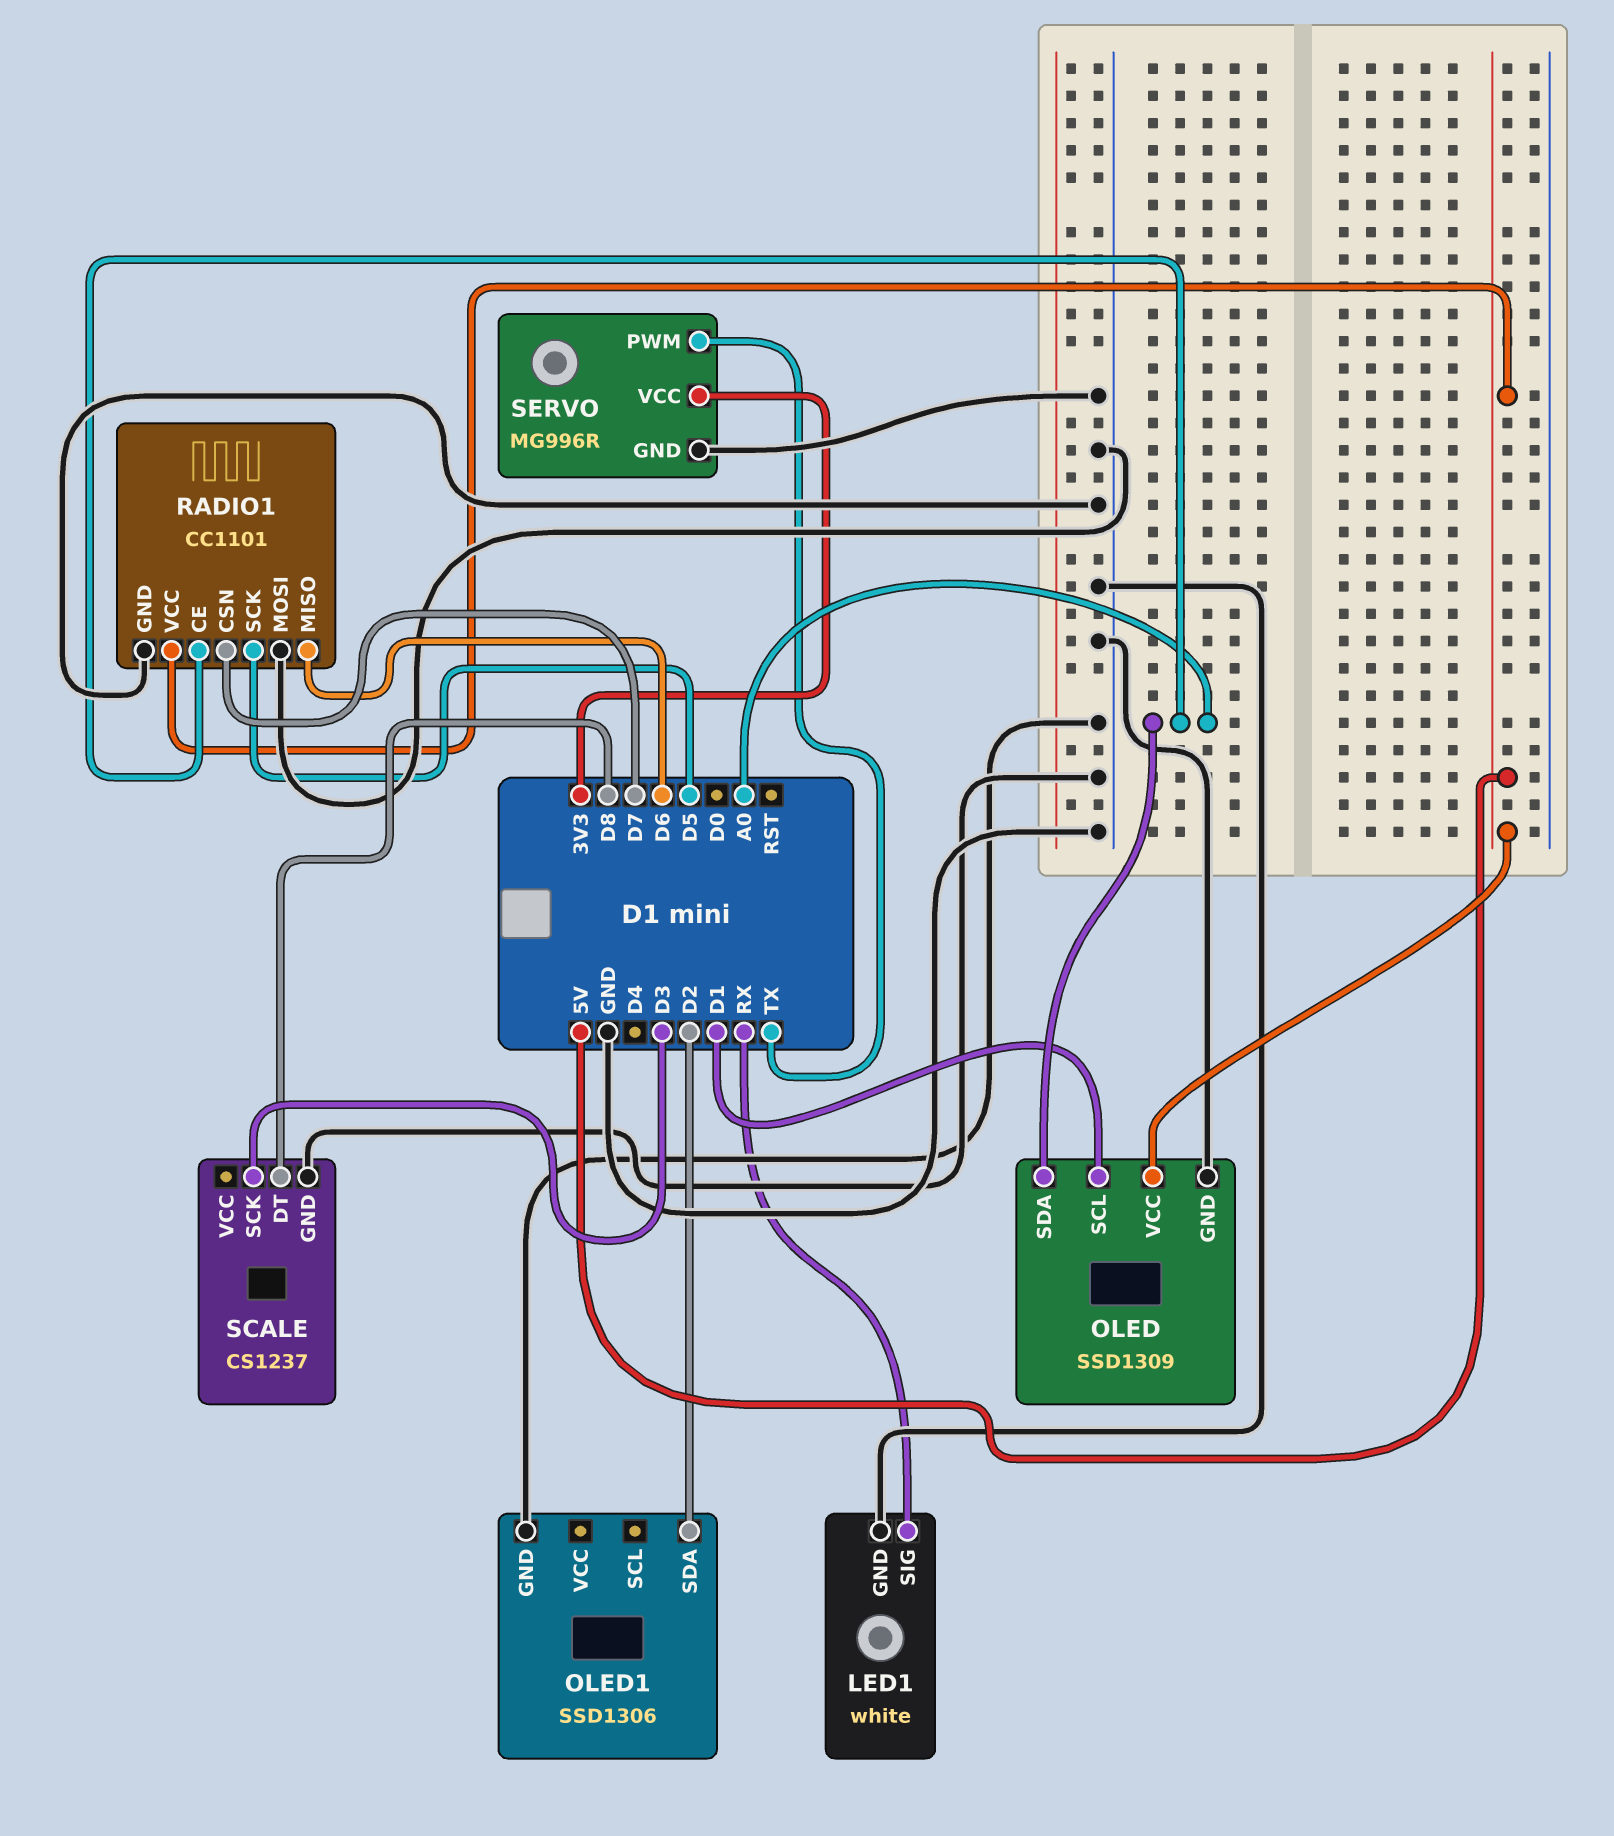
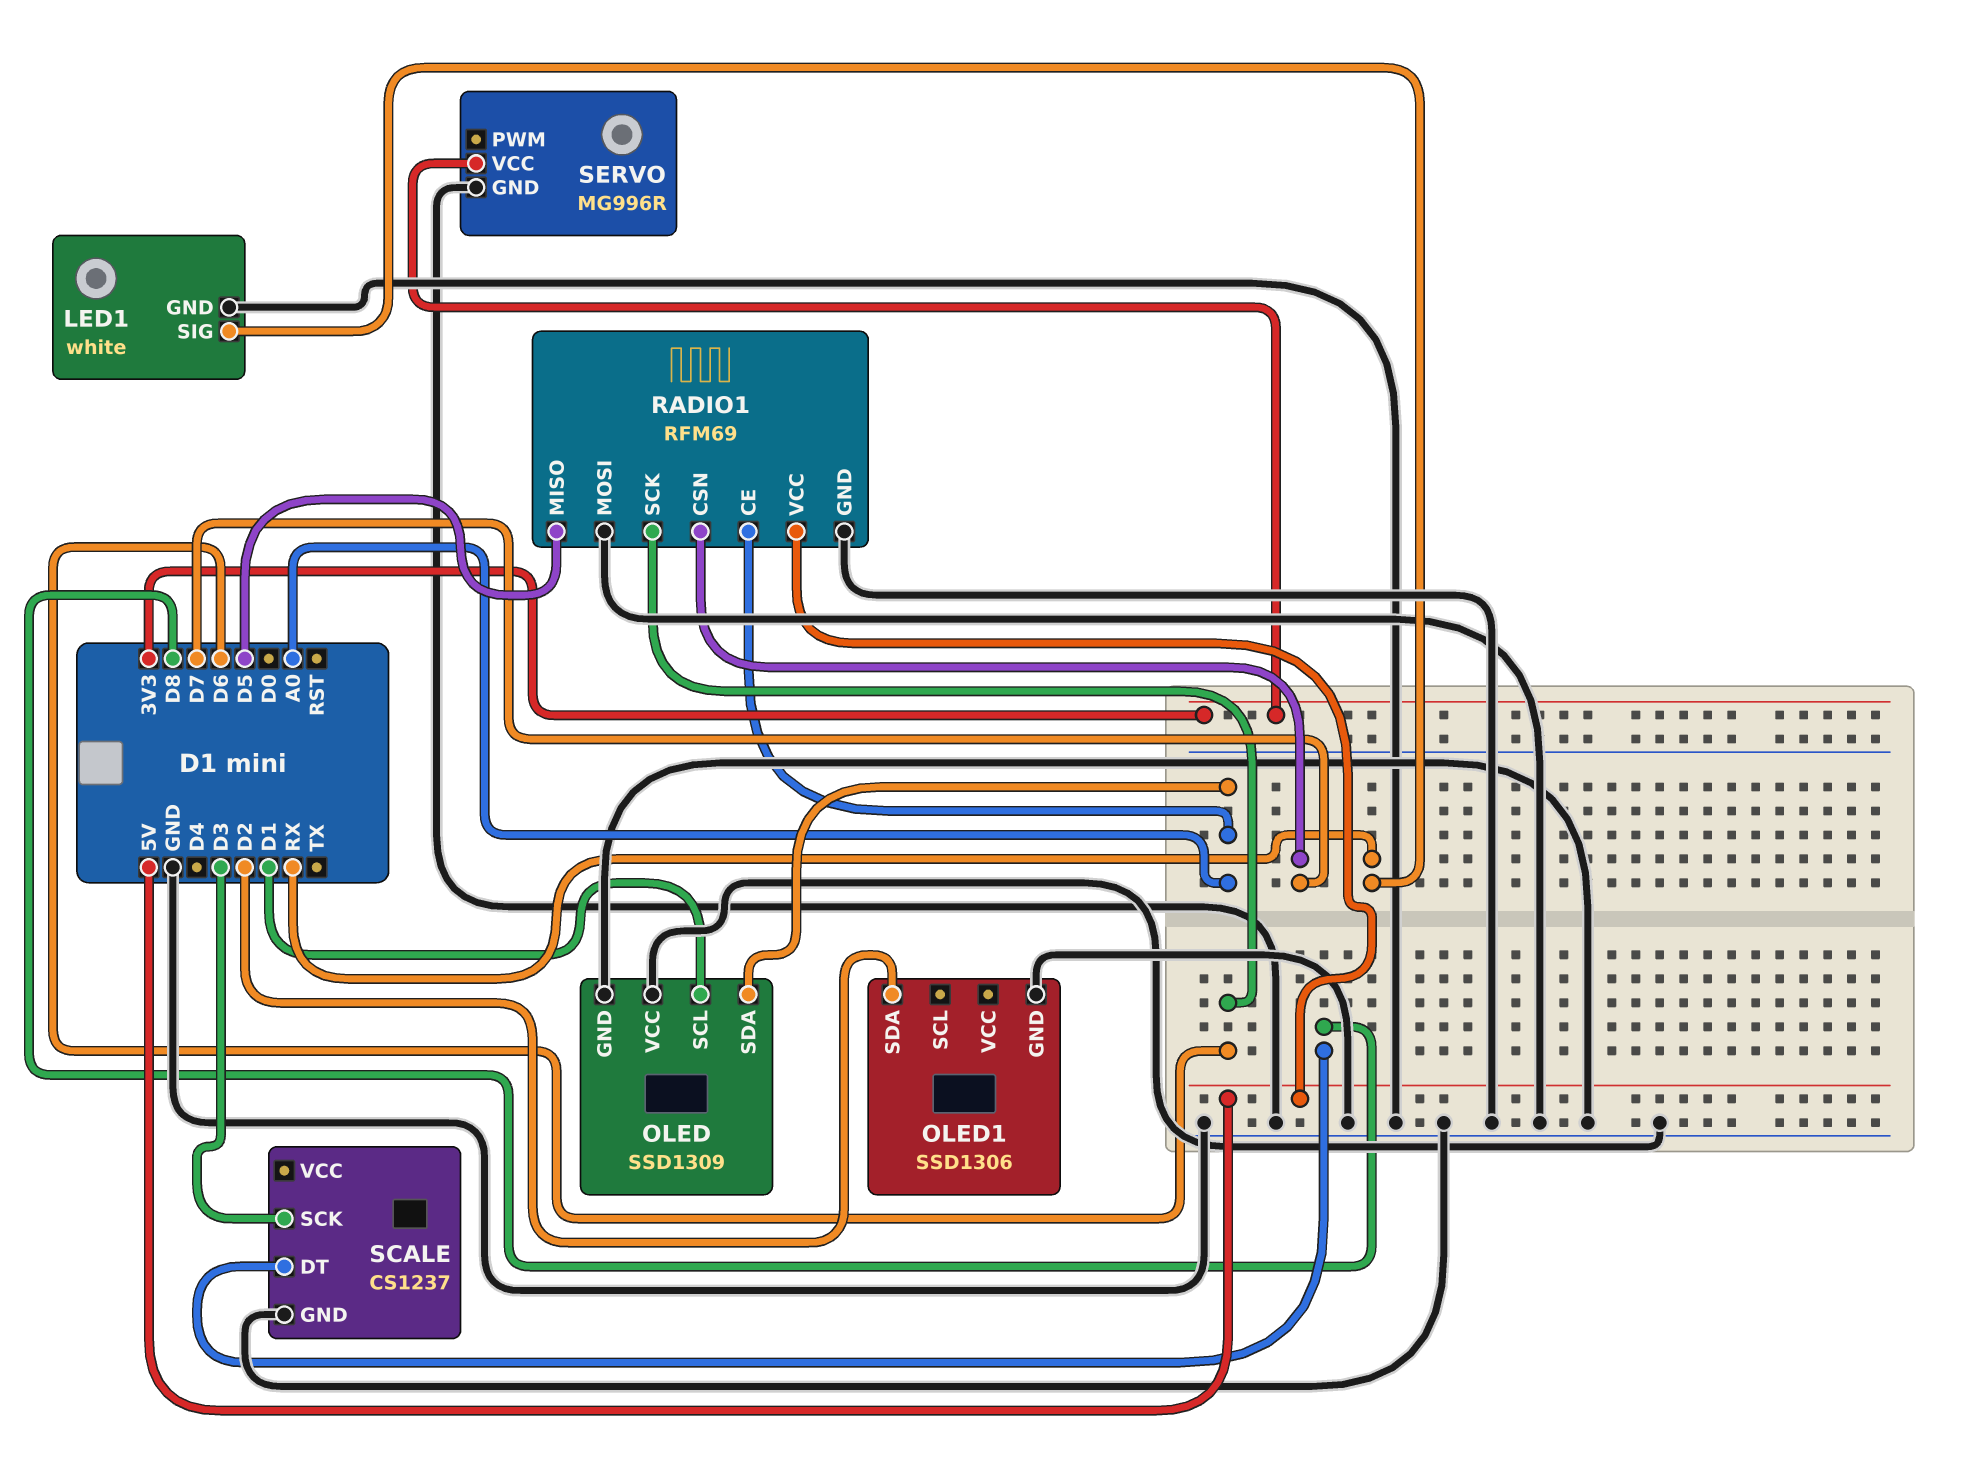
OLED pin VCC: 5V -> GND
RADIO1: CC1101 -> RFM69
RADIO1 pin MISO: D6 -> D5
RADIO1 pin SCK: D5 -> D6
SERVO pin PWM: TX -> none

